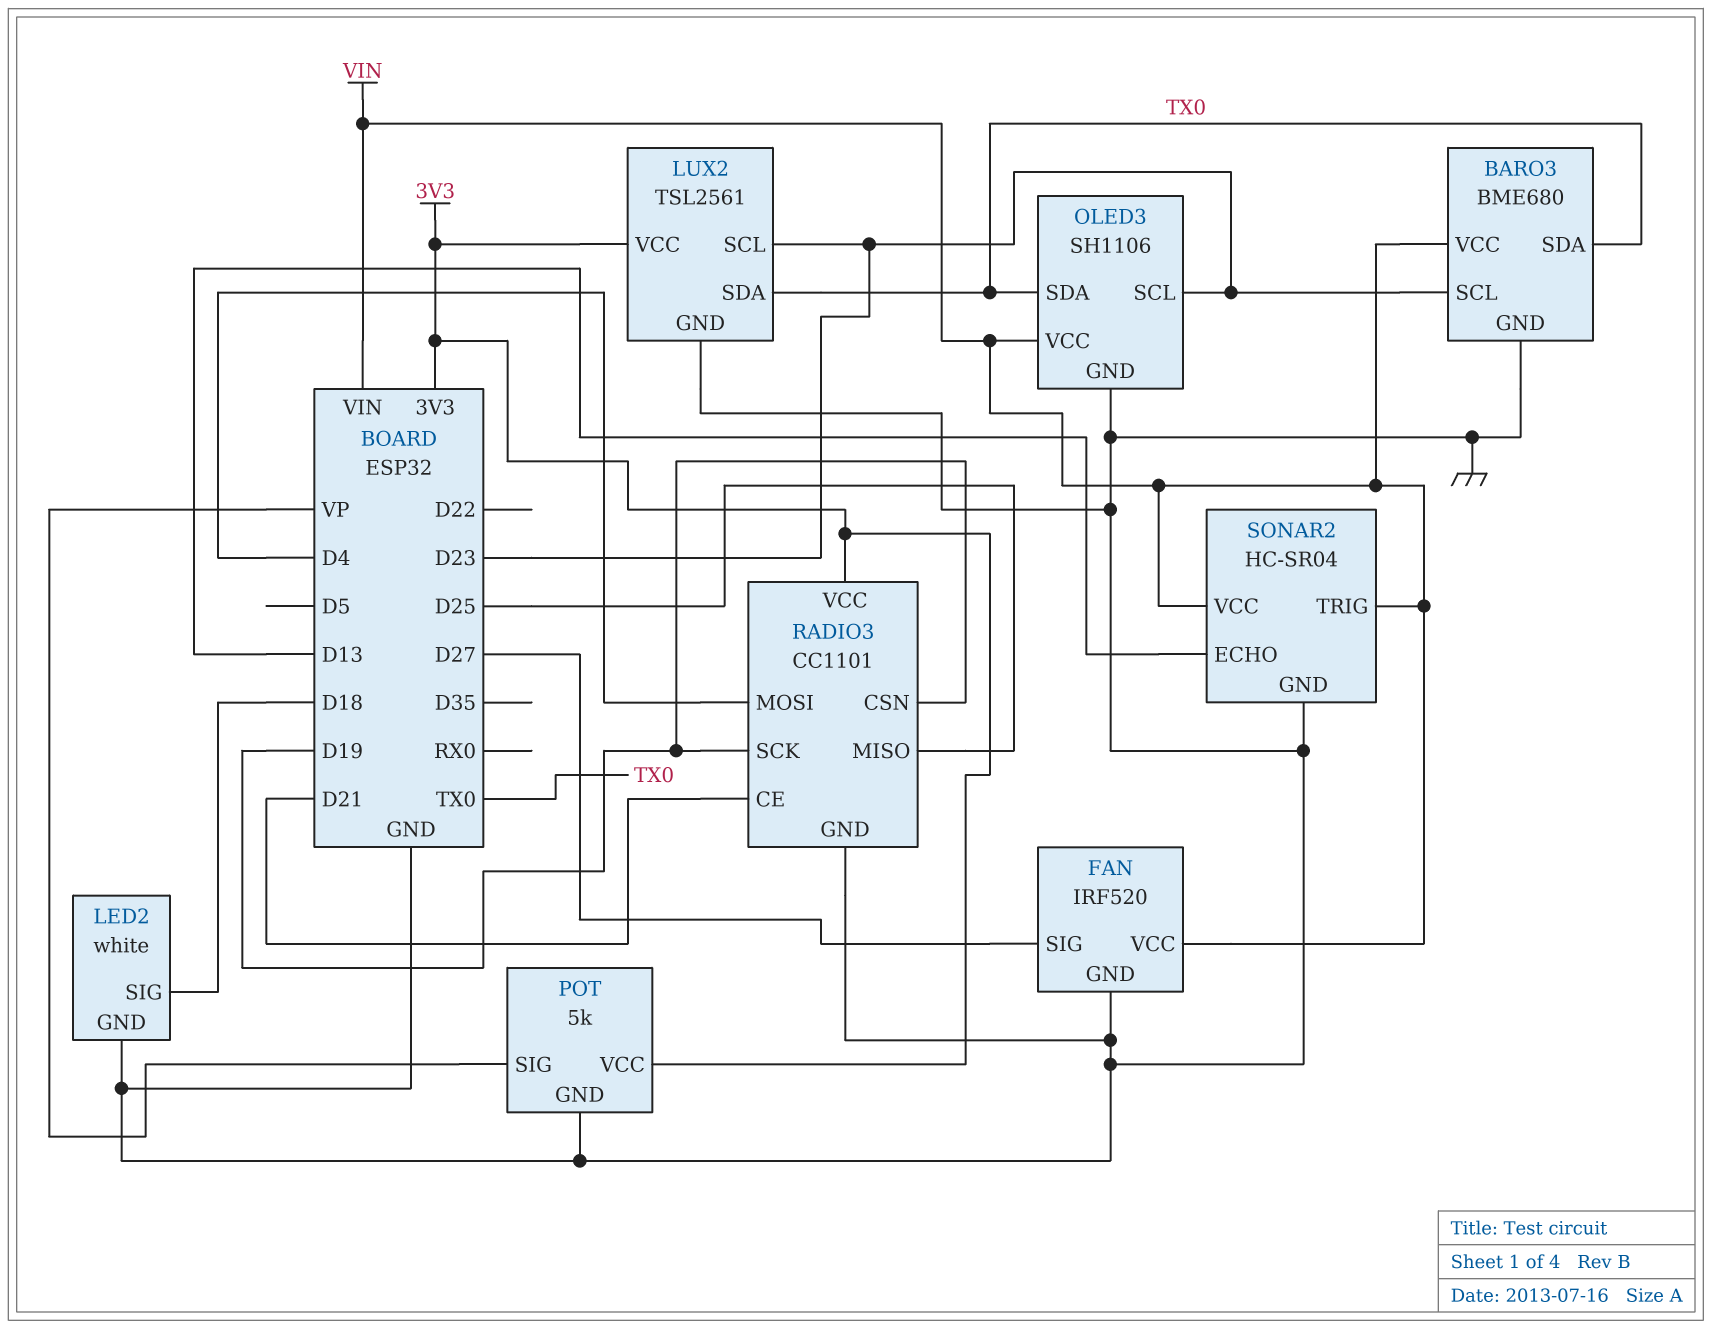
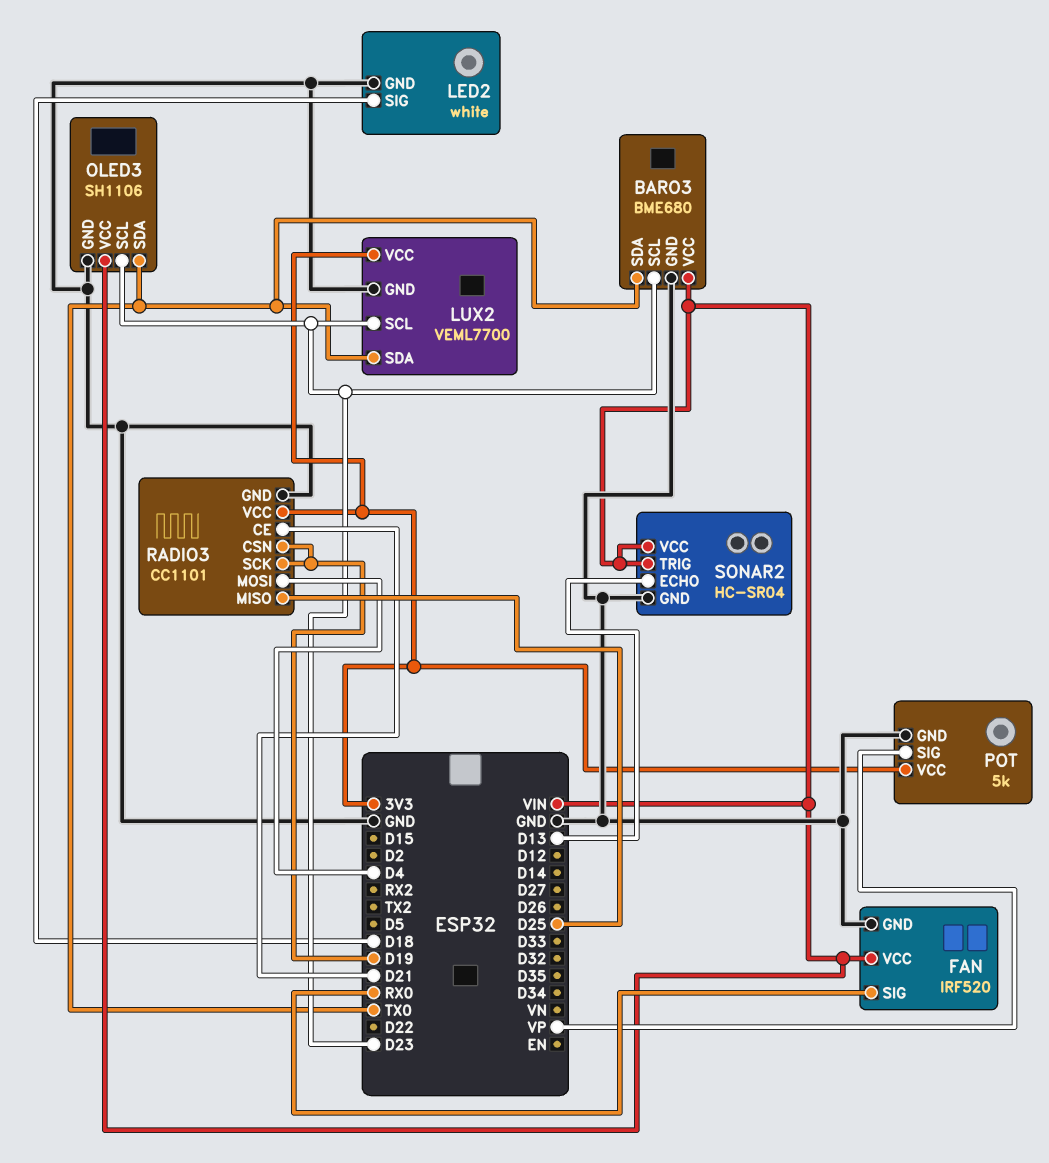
FAN pin SIG: D27 -> RX0
LUX2: TSL2561 -> VEML7700

